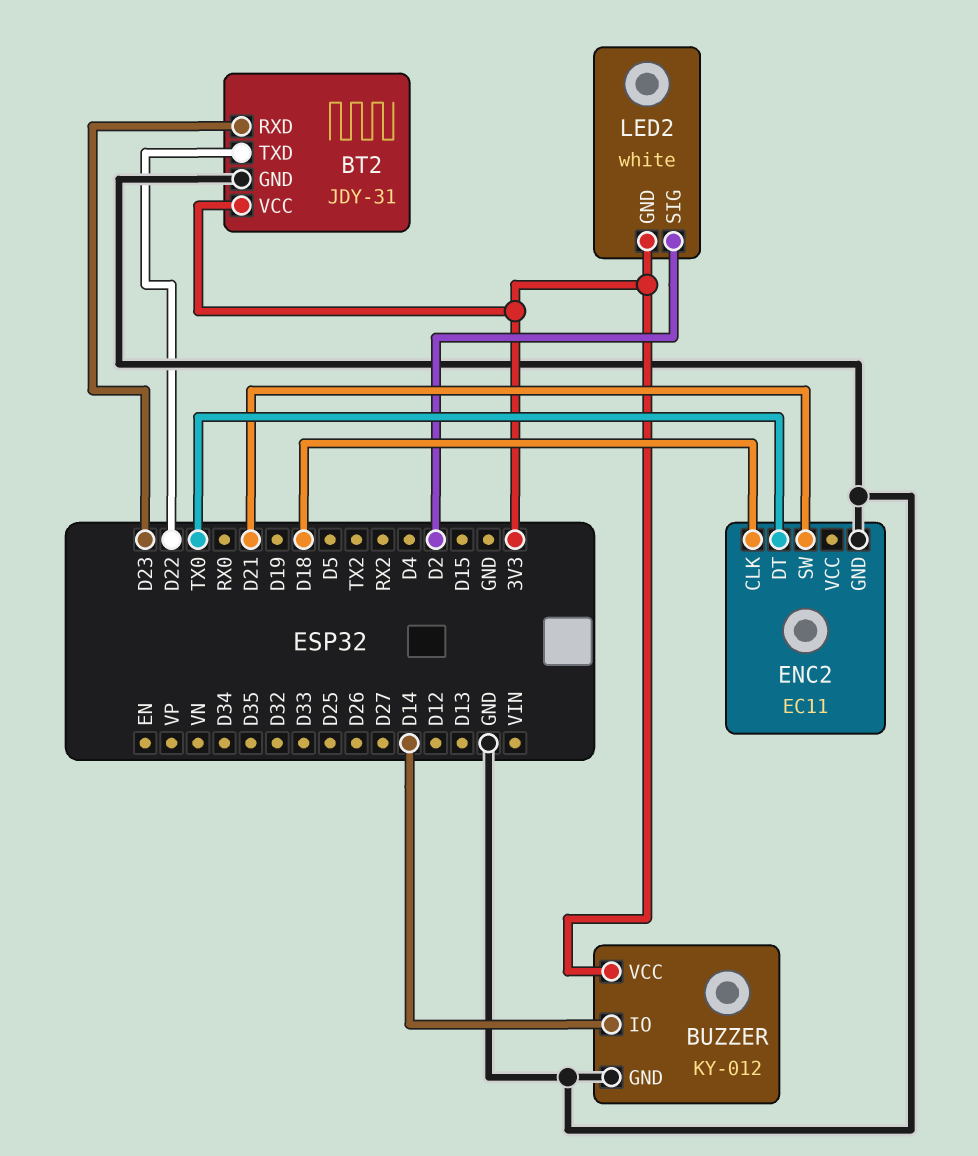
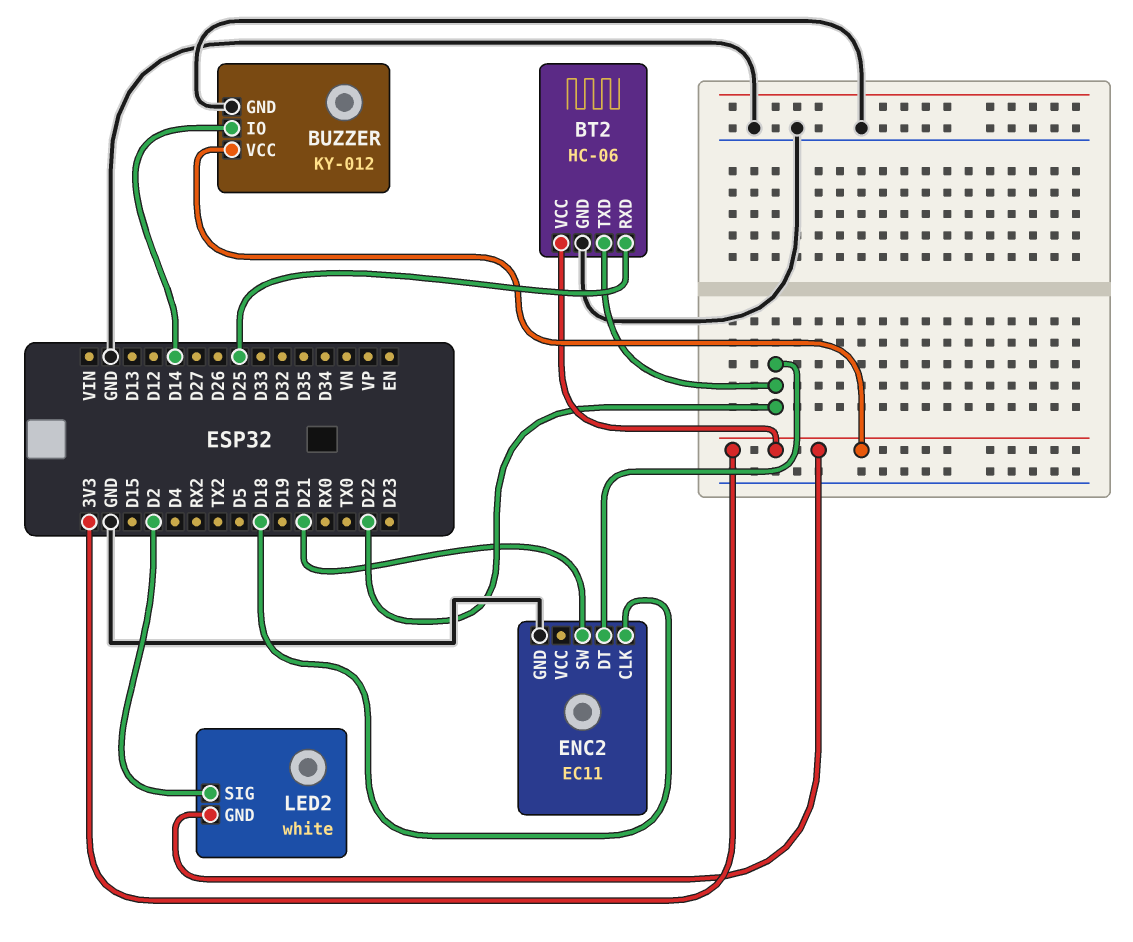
BT2: JDY-31 -> HC-06
BT2 pin RXD: D23 -> D25
ENC2 pin DT: TX0 -> D22

